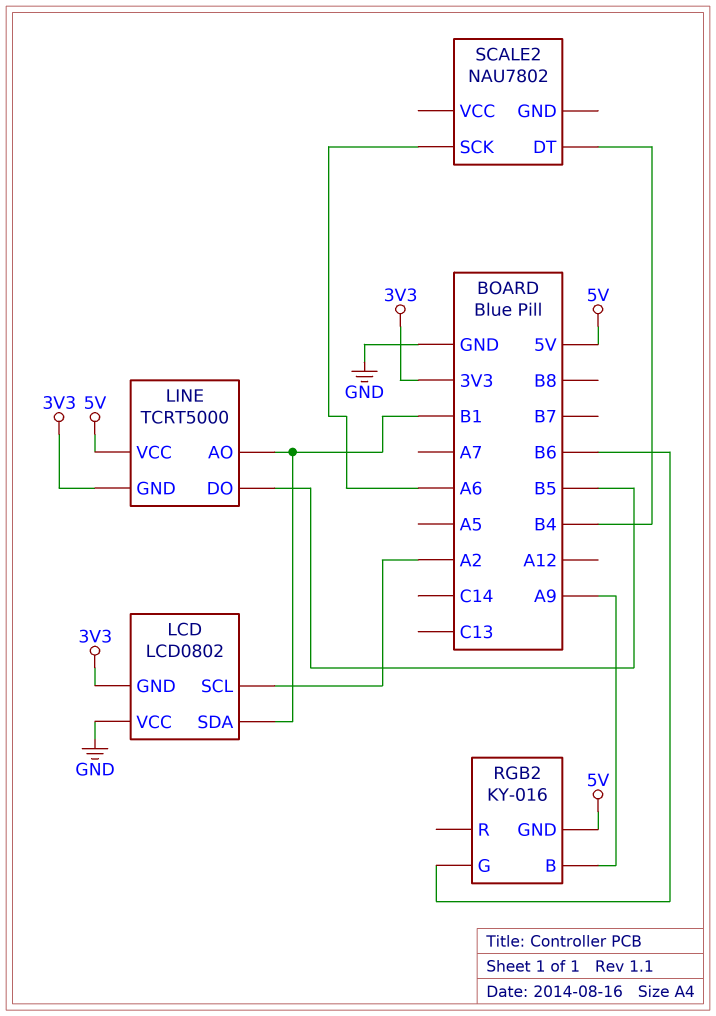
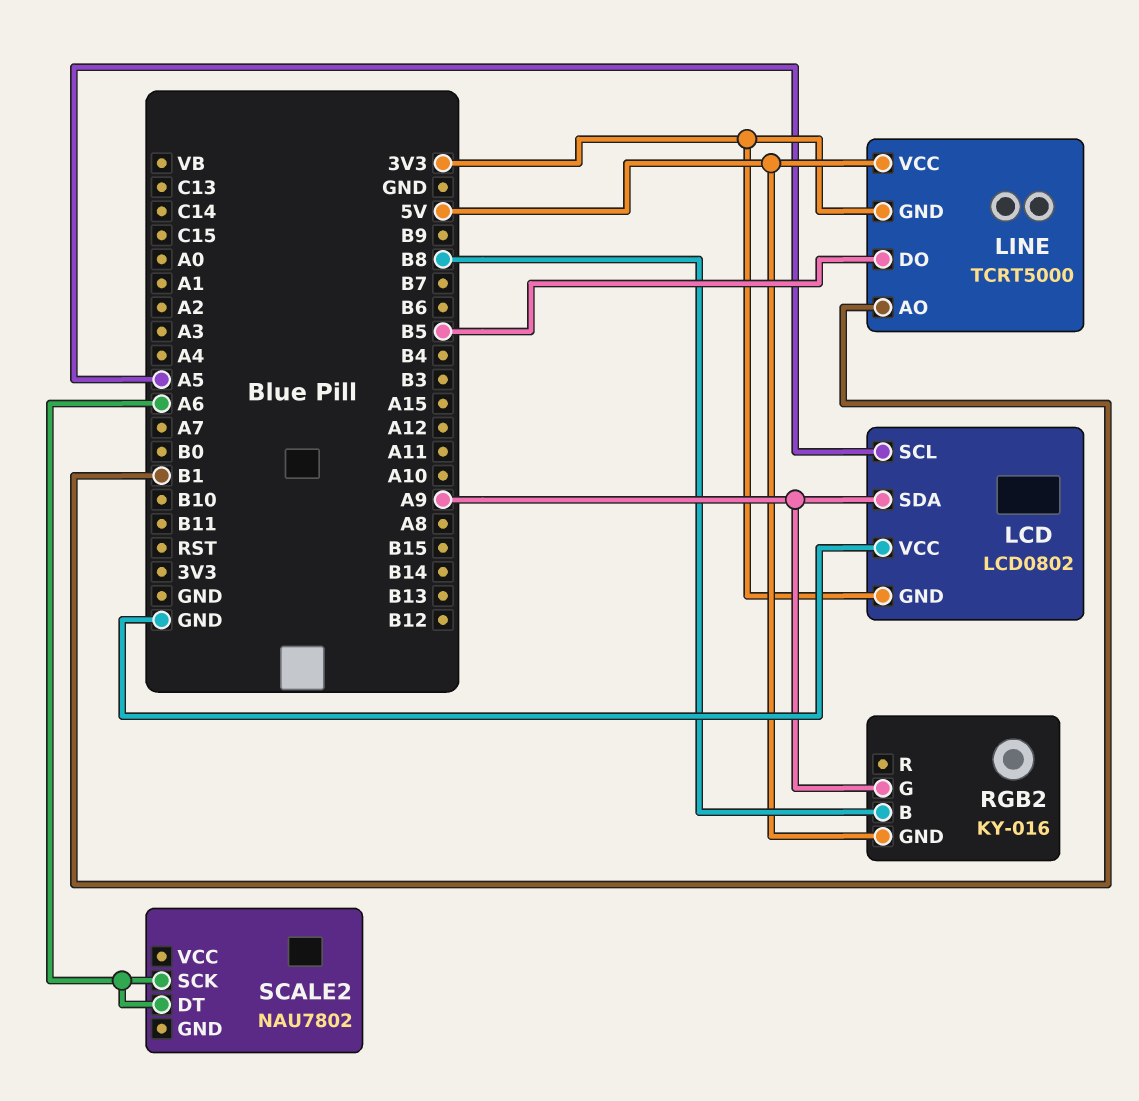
LCD pin SCL: A2 -> A5
LCD pin SDA: B1 -> A9
RGB2 pin B: A9 -> B8
RGB2 pin G: B6 -> A9
SCALE2 pin DT: B4 -> A6

